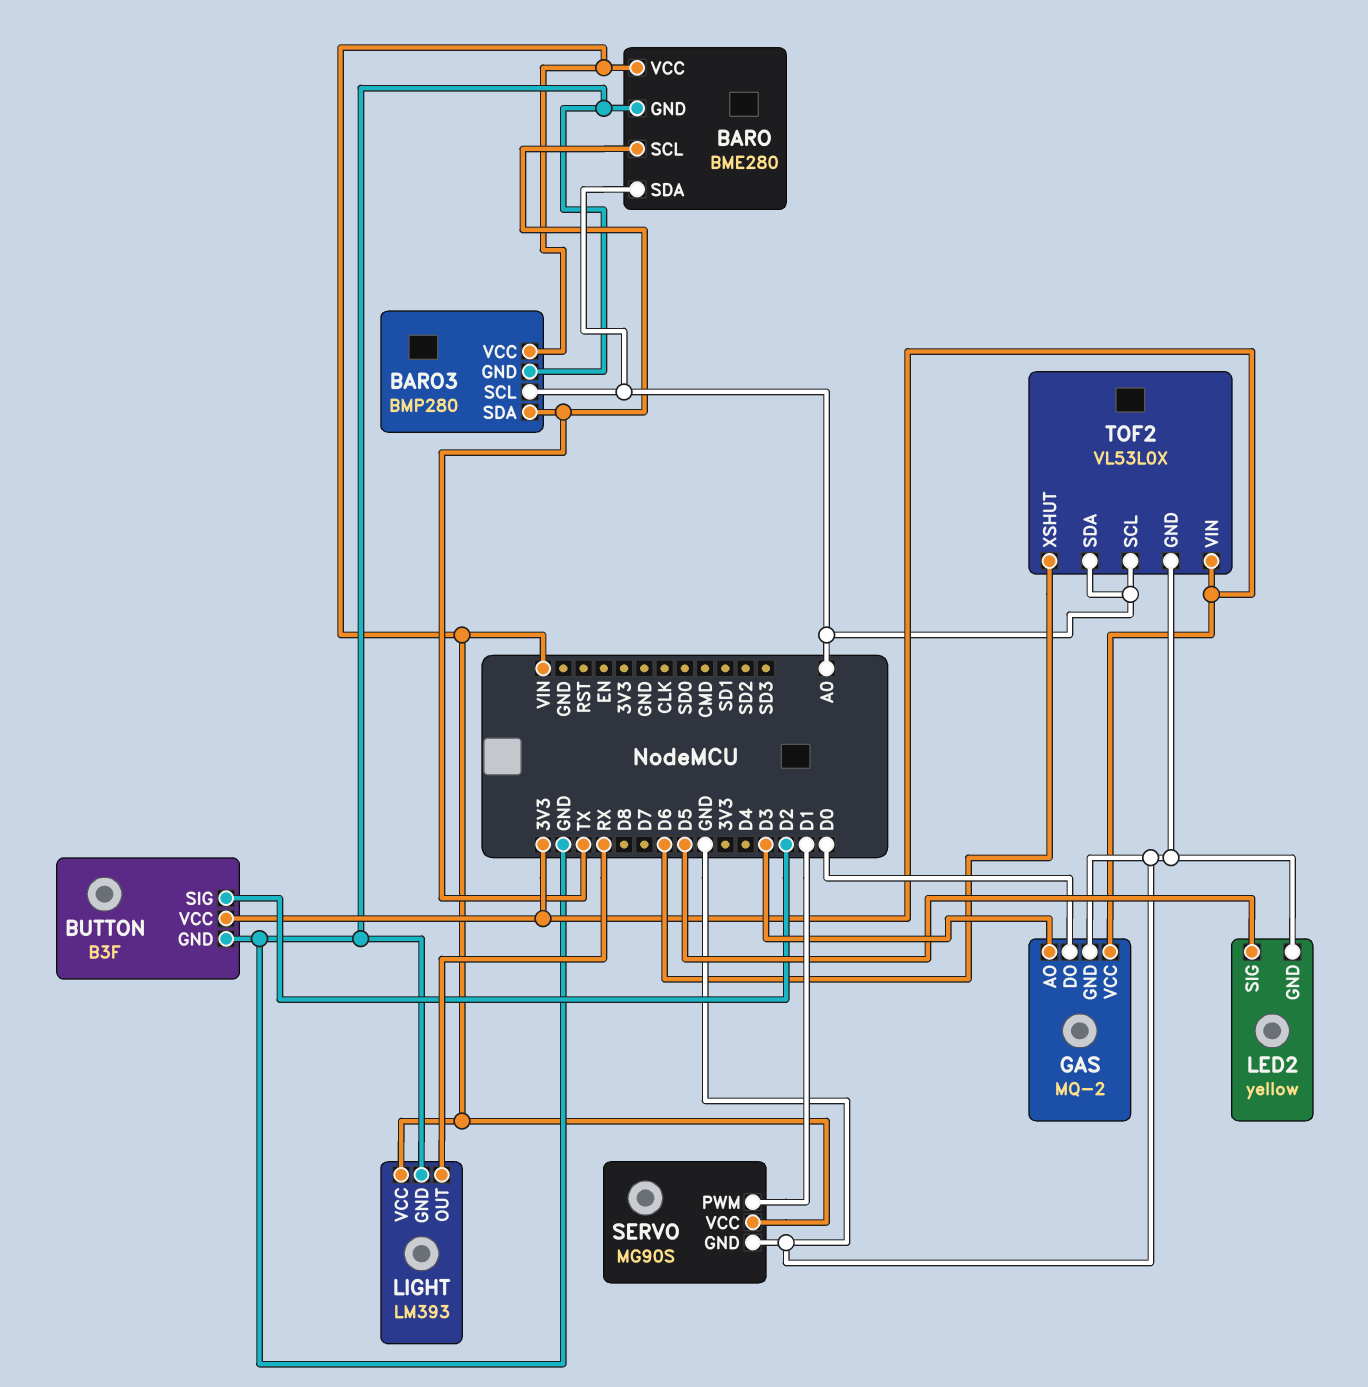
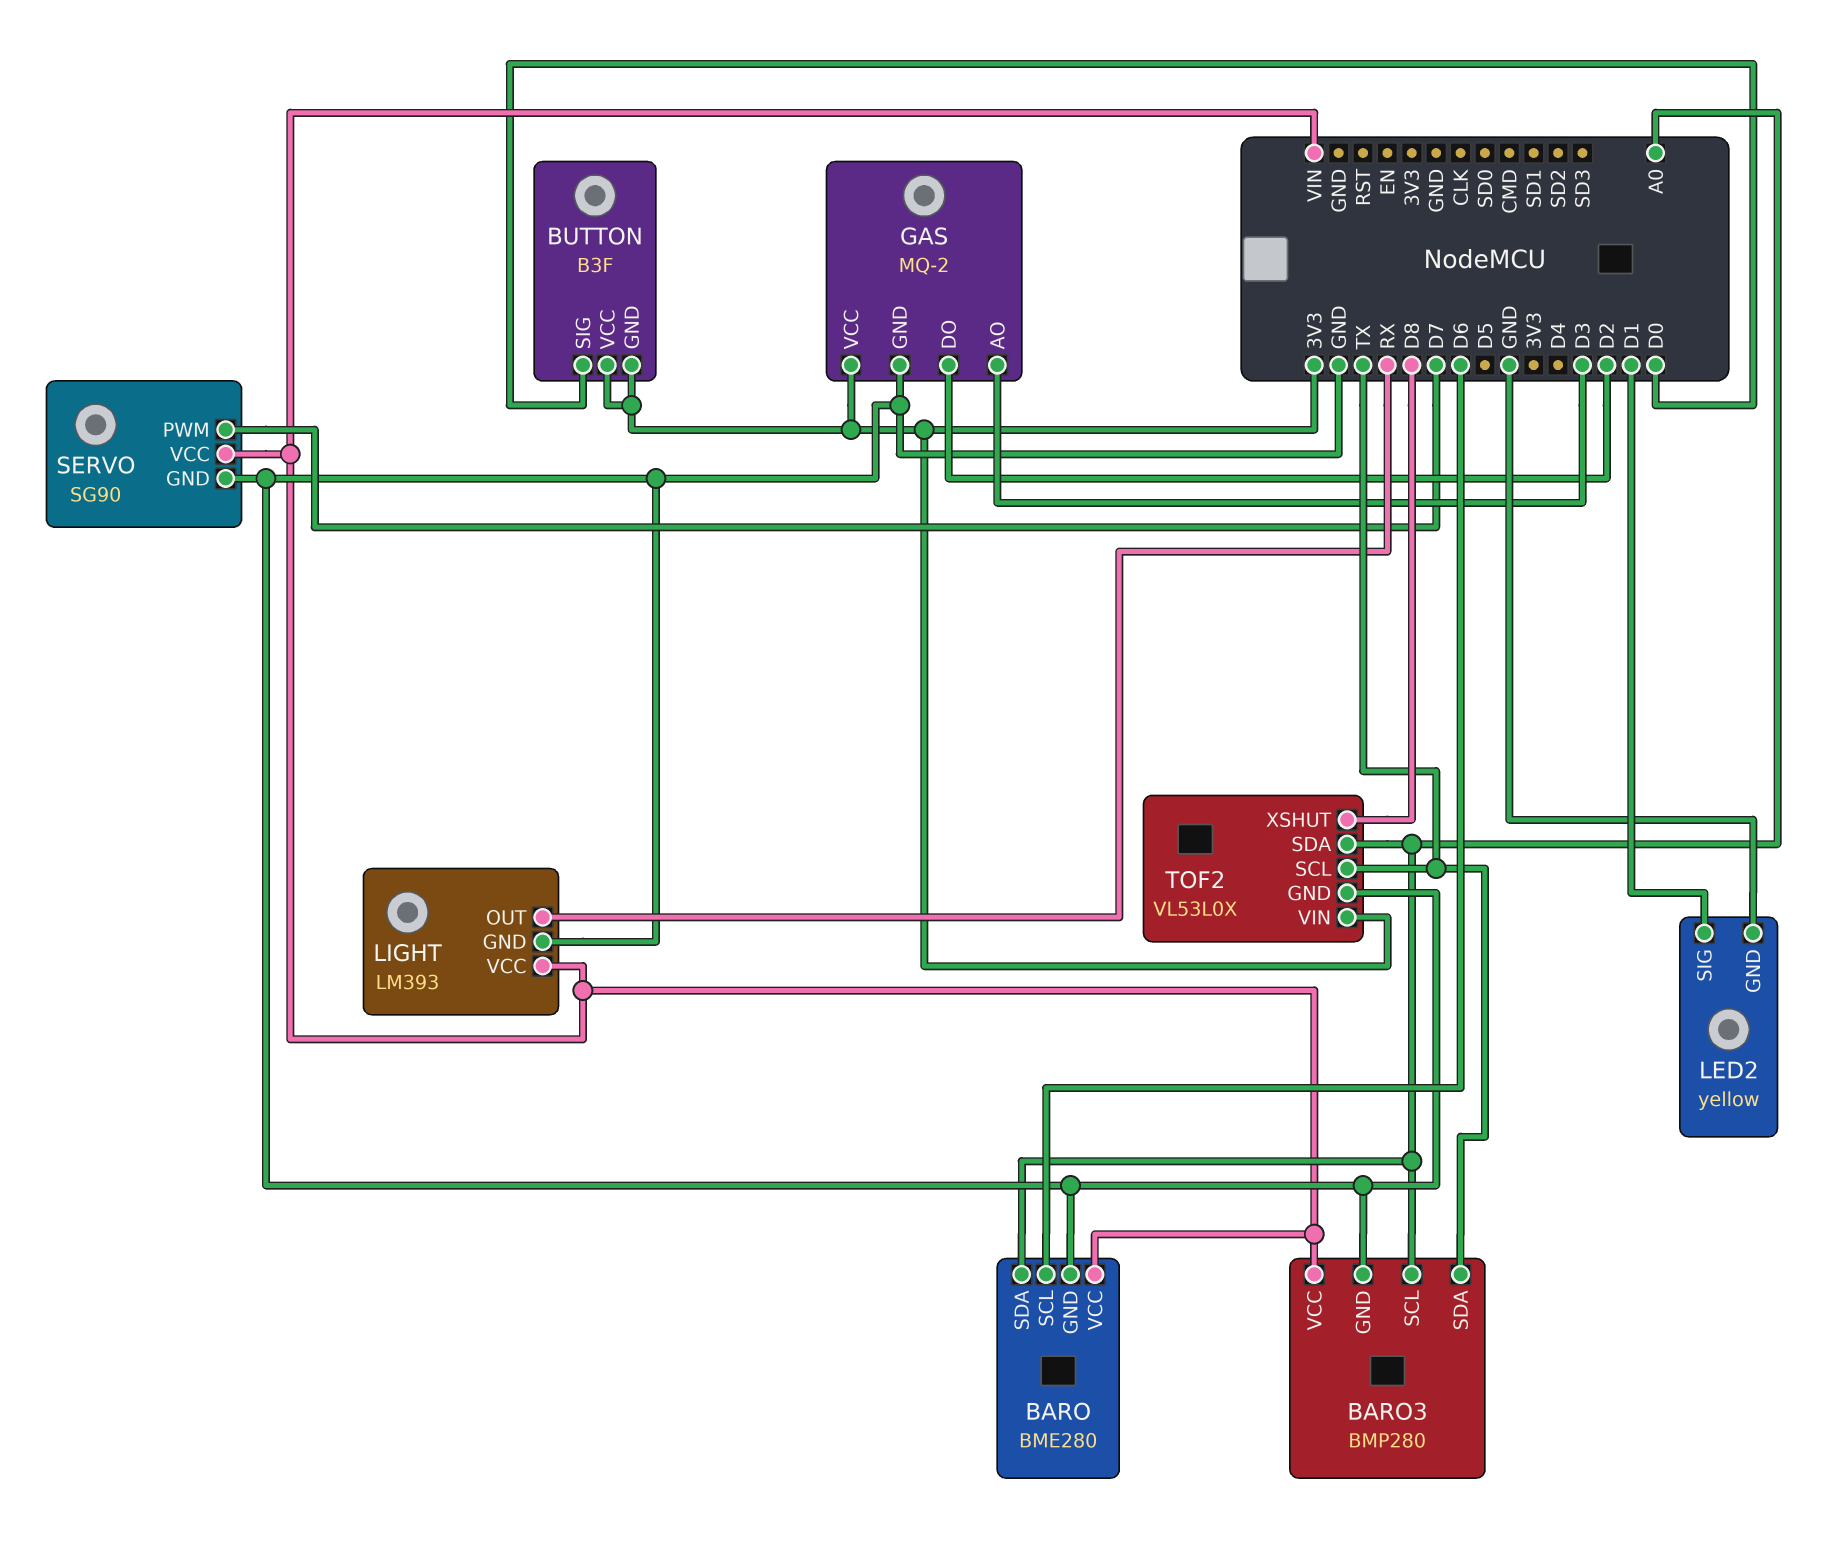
BARO pin SCL: TX -> D6
BUTTON pin GND: GND -> 3V3
BUTTON pin SIG: D2 -> D0
GAS pin DO: D0 -> D2
LED2 pin SIG: D5 -> D1
SERVO: MG90S -> SG90
SERVO pin PWM: D1 -> D7
TOF2 pin SCL: A0 -> TX
TOF2 pin XSHUT: D6 -> D8

